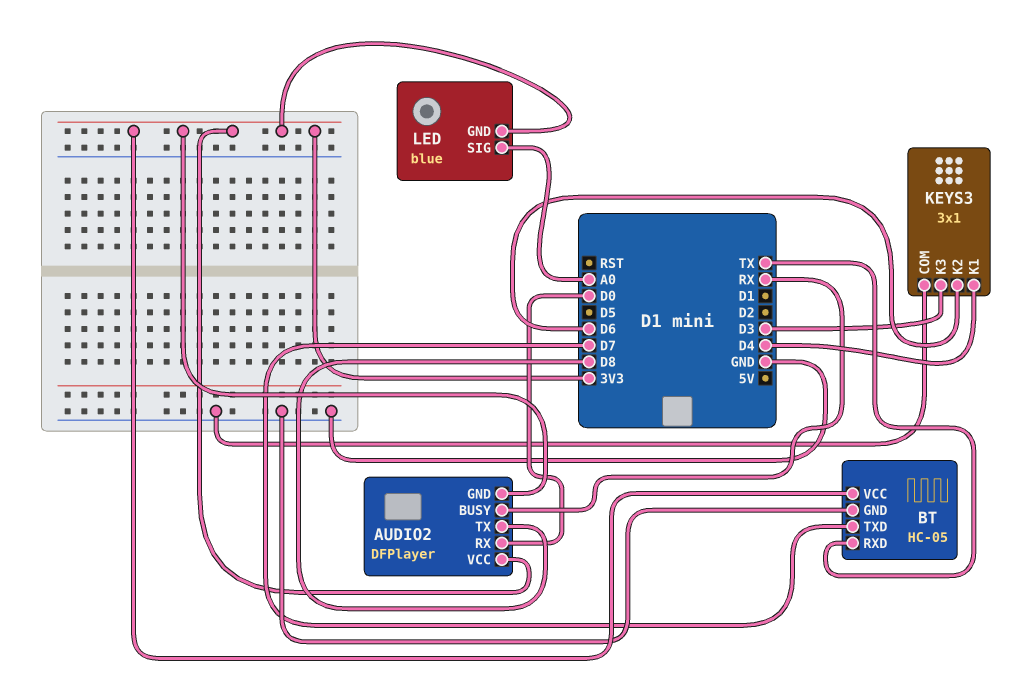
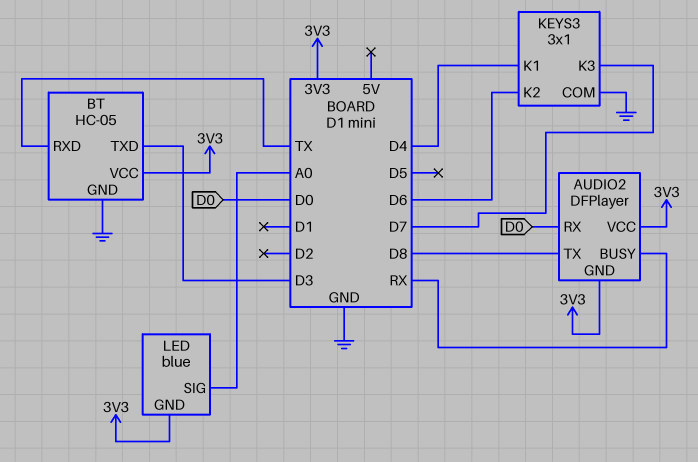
BT pin TXD: D7 -> D3
KEYS3 pin K3: D3 -> D7

